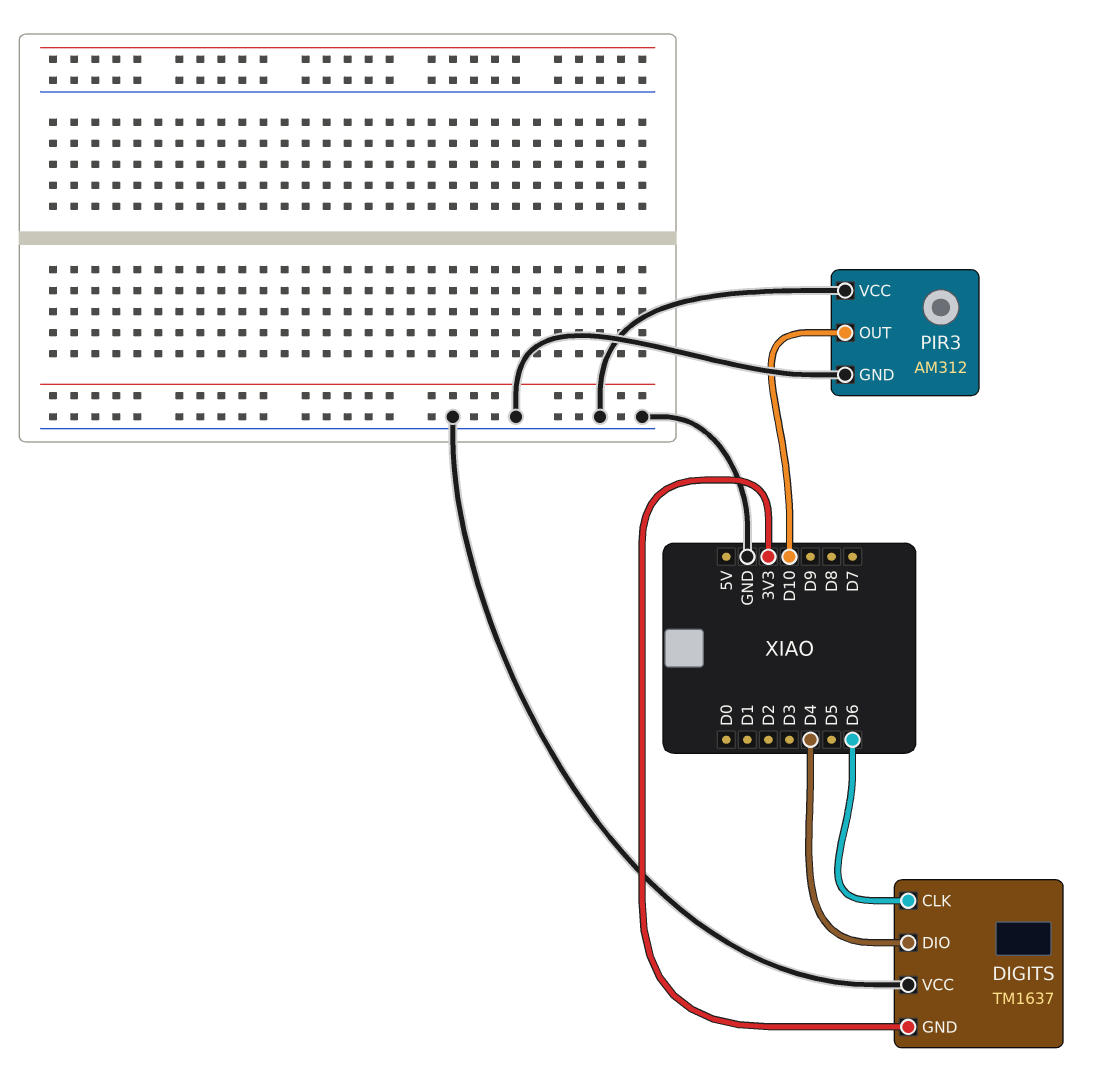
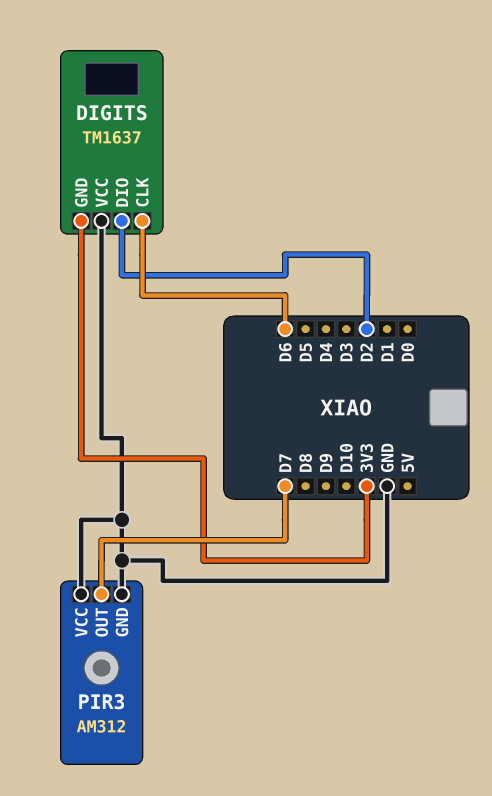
DIGITS pin DIO: D4 -> D2
PIR3 pin OUT: D10 -> D7

